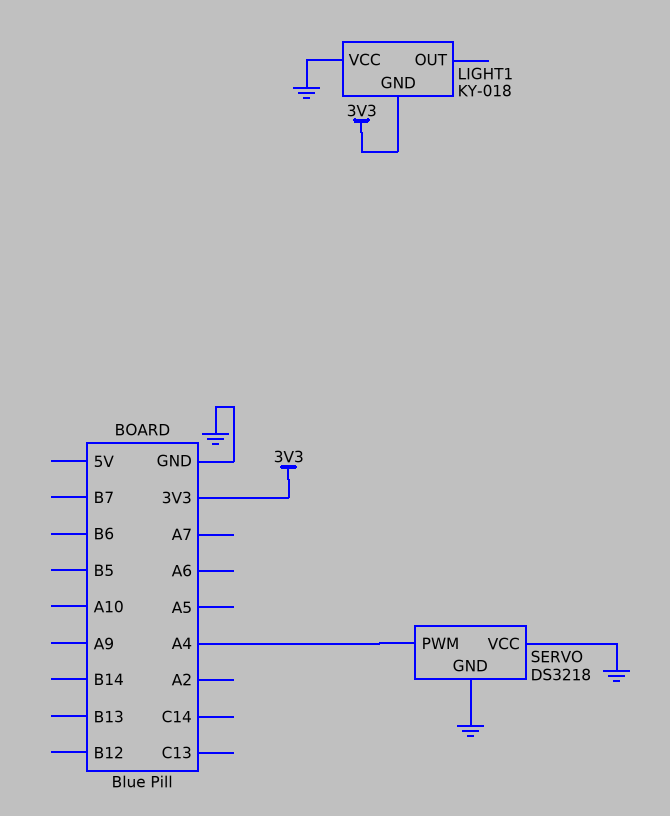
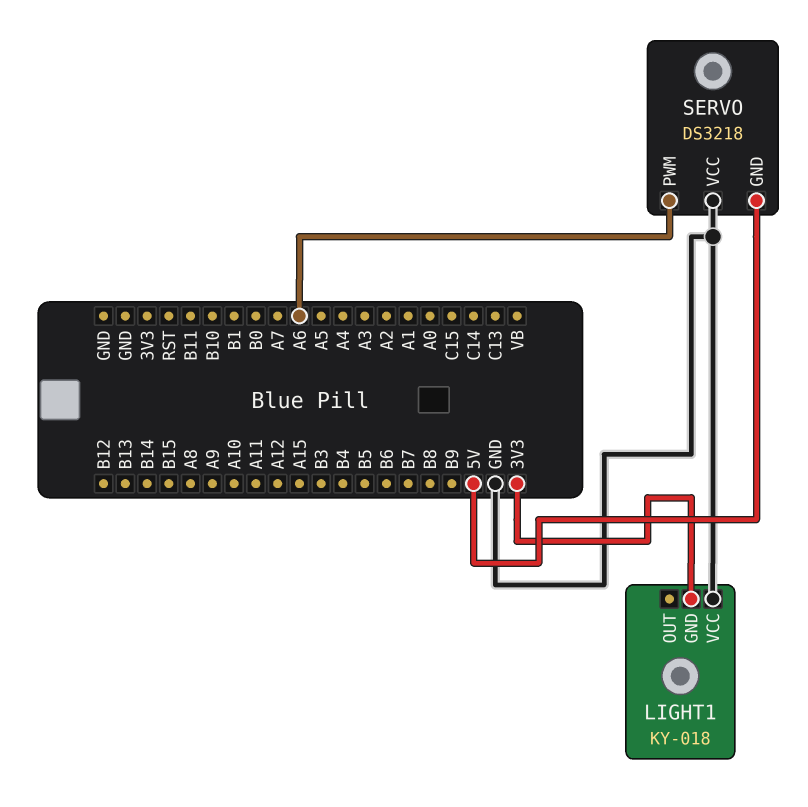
SERVO pin GND: GND -> 5V
SERVO pin PWM: A4 -> A6

